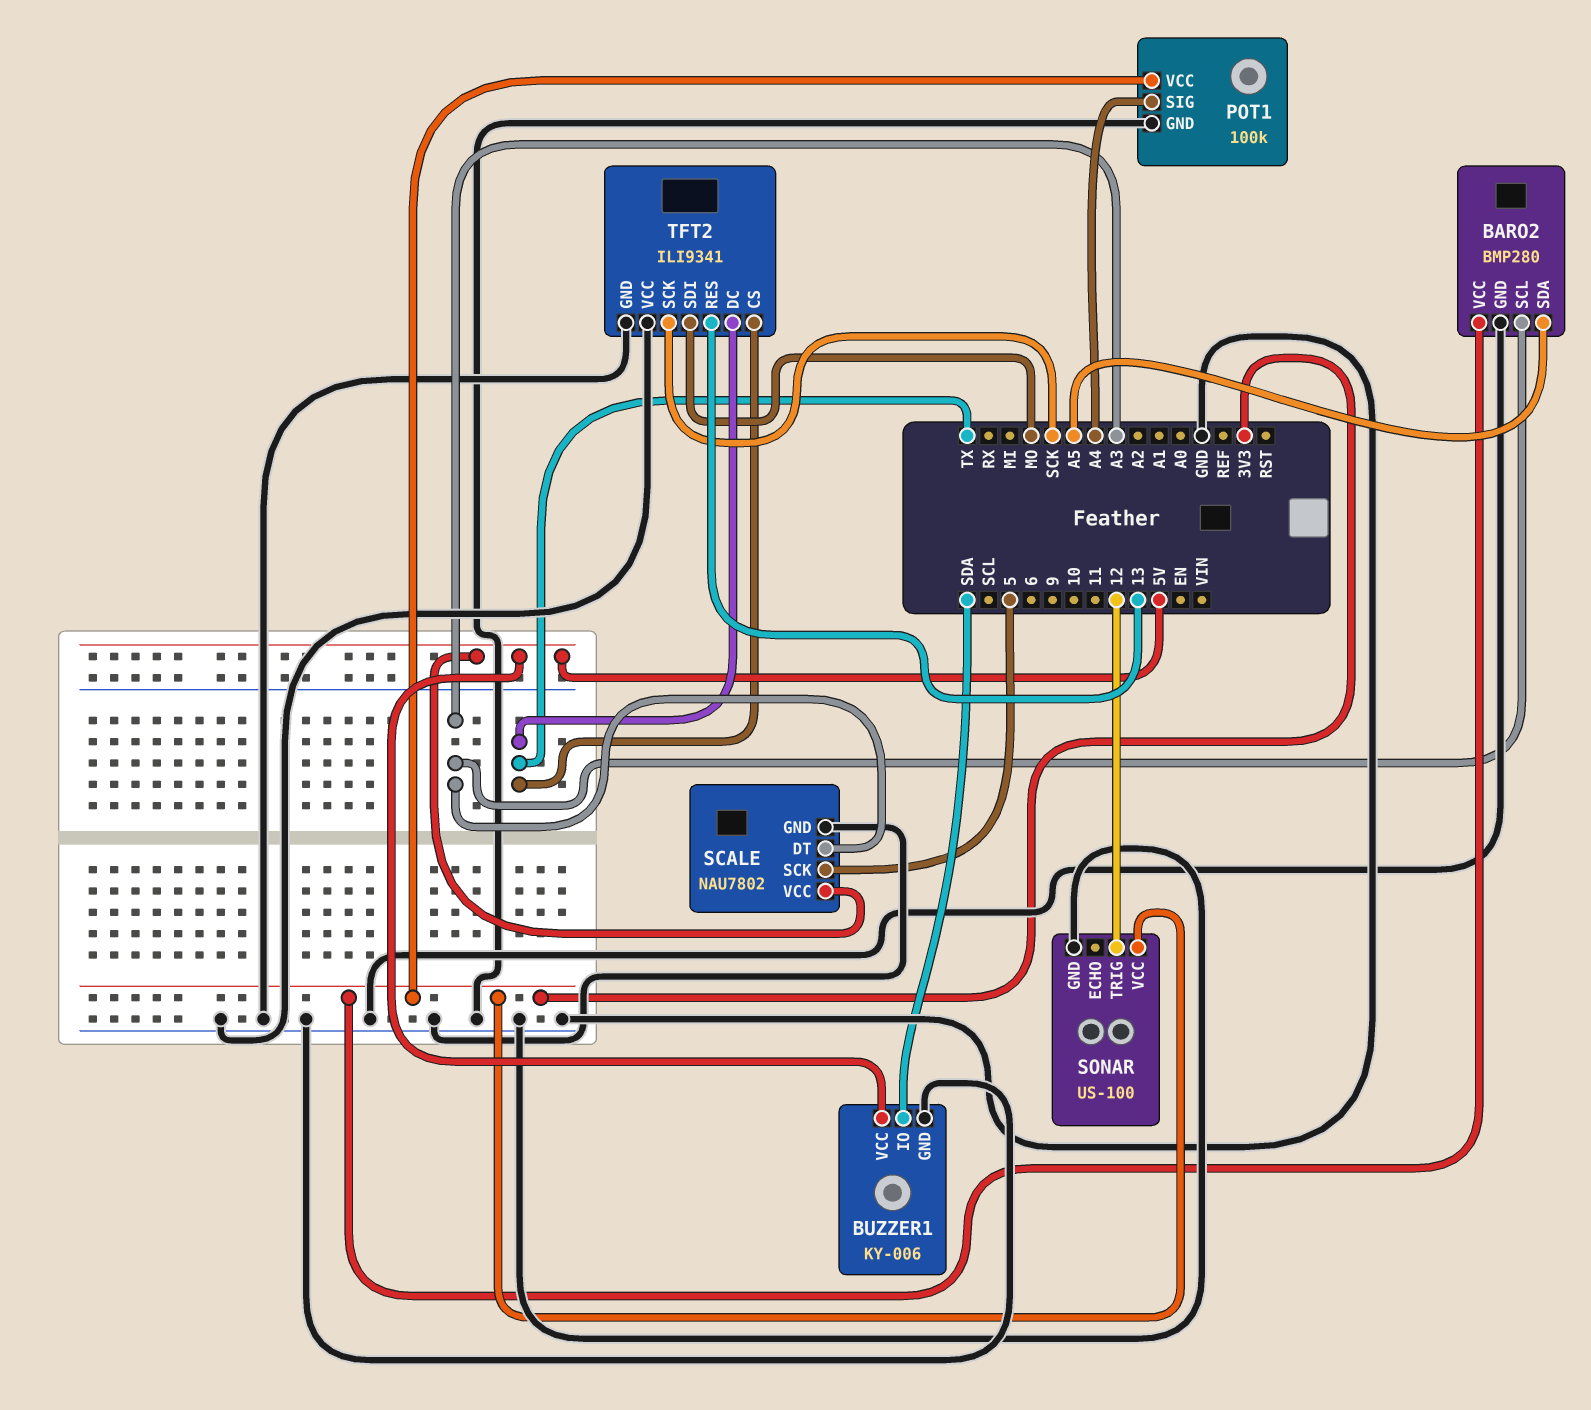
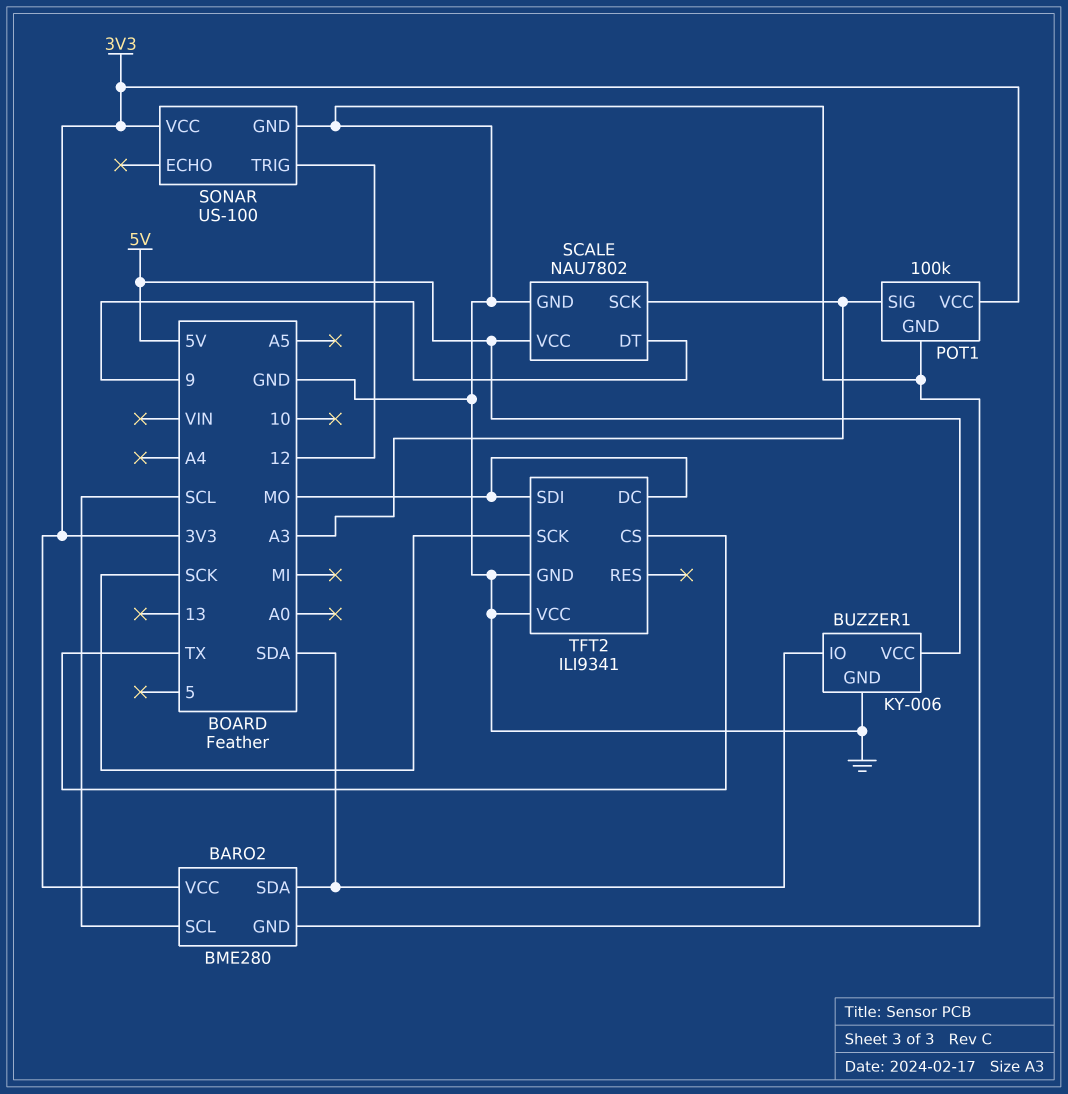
BARO2: BMP280 -> BME280
BARO2 pin SCL: A3 -> SCL
BARO2 pin SDA: A5 -> SDA
POT1 pin SIG: A4 -> A3
SCALE pin DT: A3 -> 9
SCALE pin SCK: 5 -> A3
TFT2 pin DC: TX -> MO
TFT2 pin RES: 13 -> none

